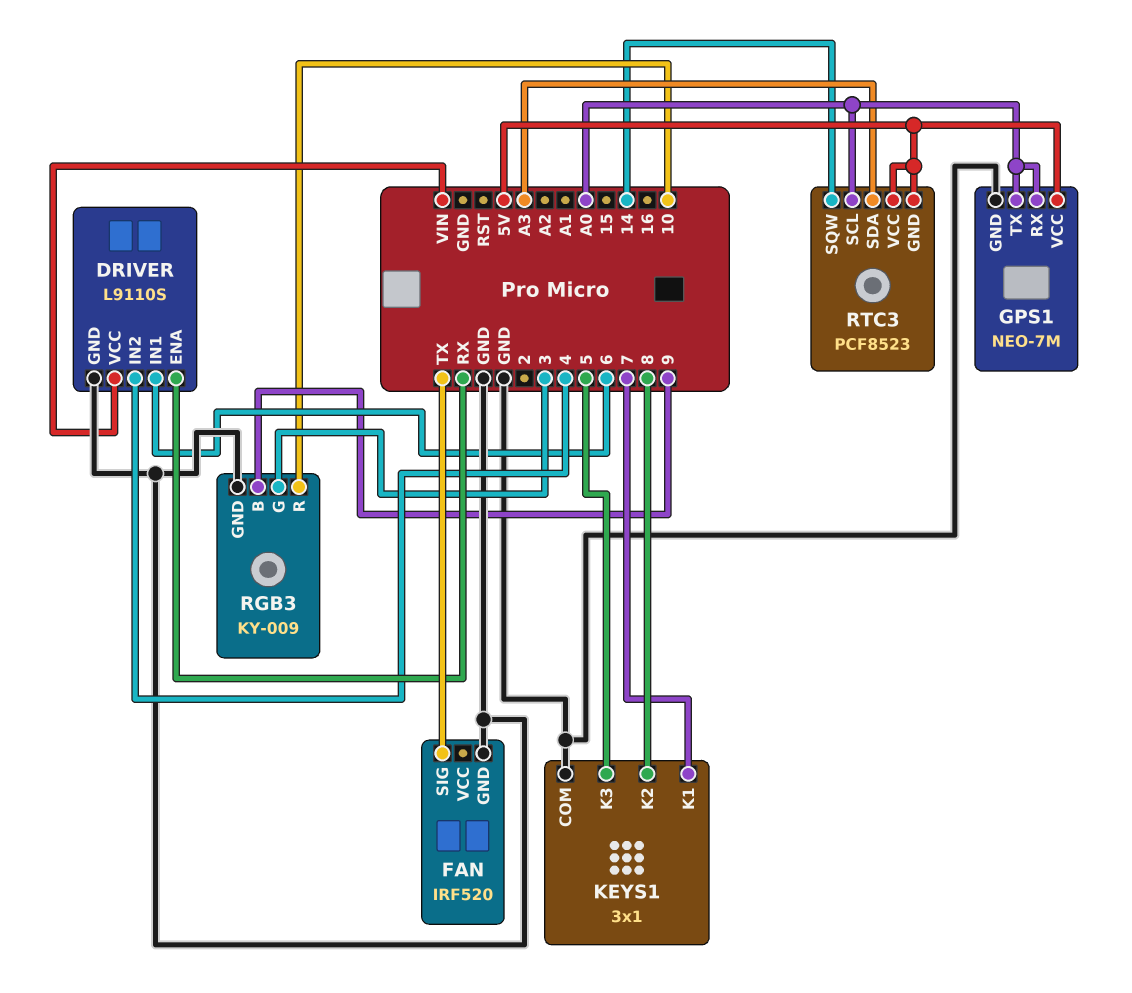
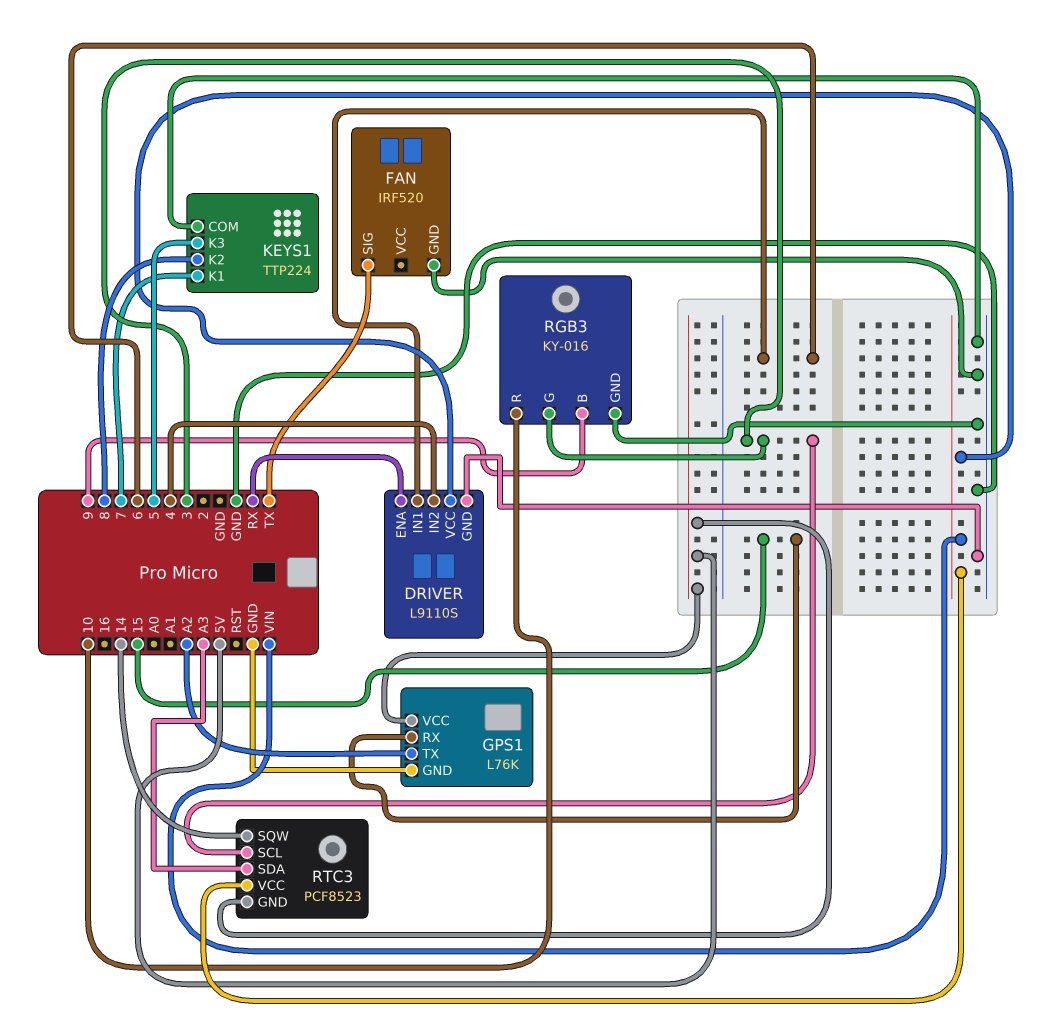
GPS1: NEO-7M -> L76K
GPS1 pin RX: A0 -> 15
GPS1 pin TX: A0 -> A2
KEYS1: 3x1 -> TTP224
RGB3: KY-009 -> KY-016
RTC3 pin SCL: A0 -> 3
RTC3 pin VCC: 5V -> VIN

